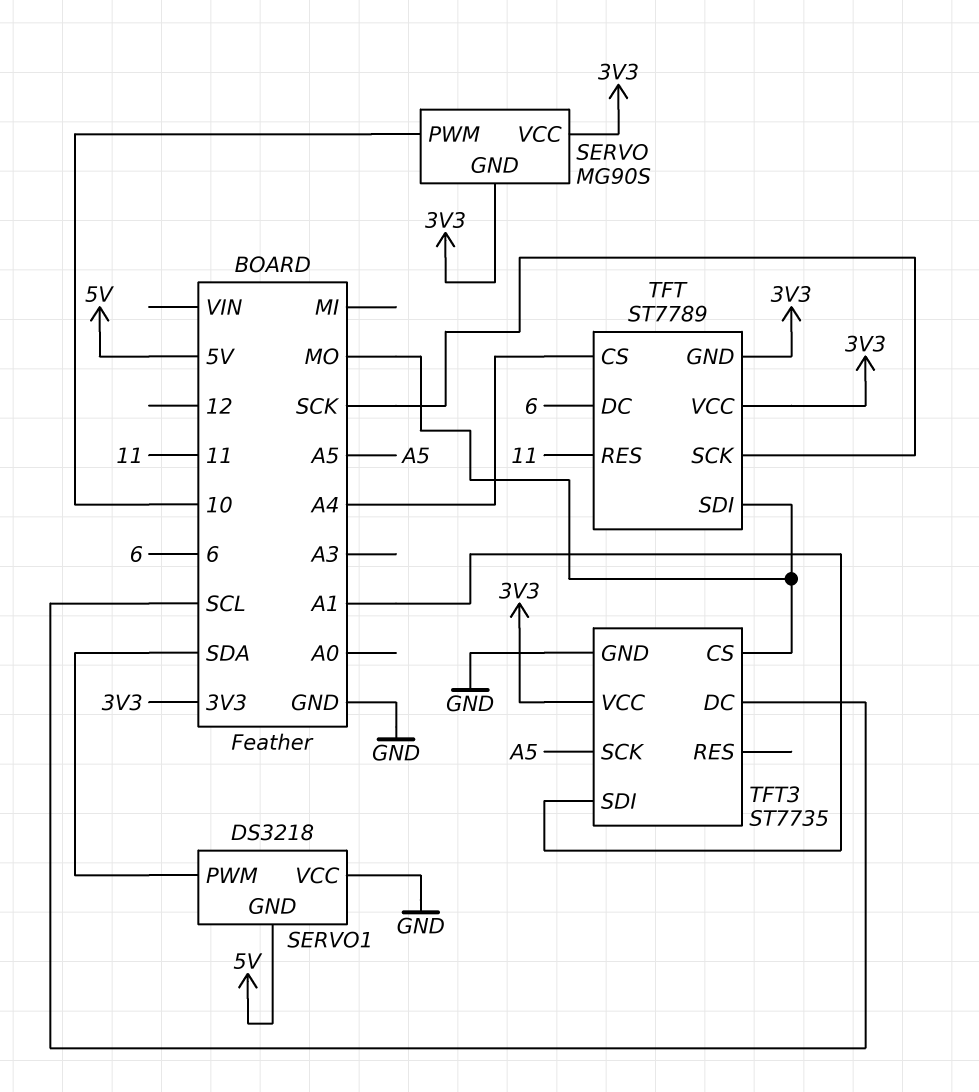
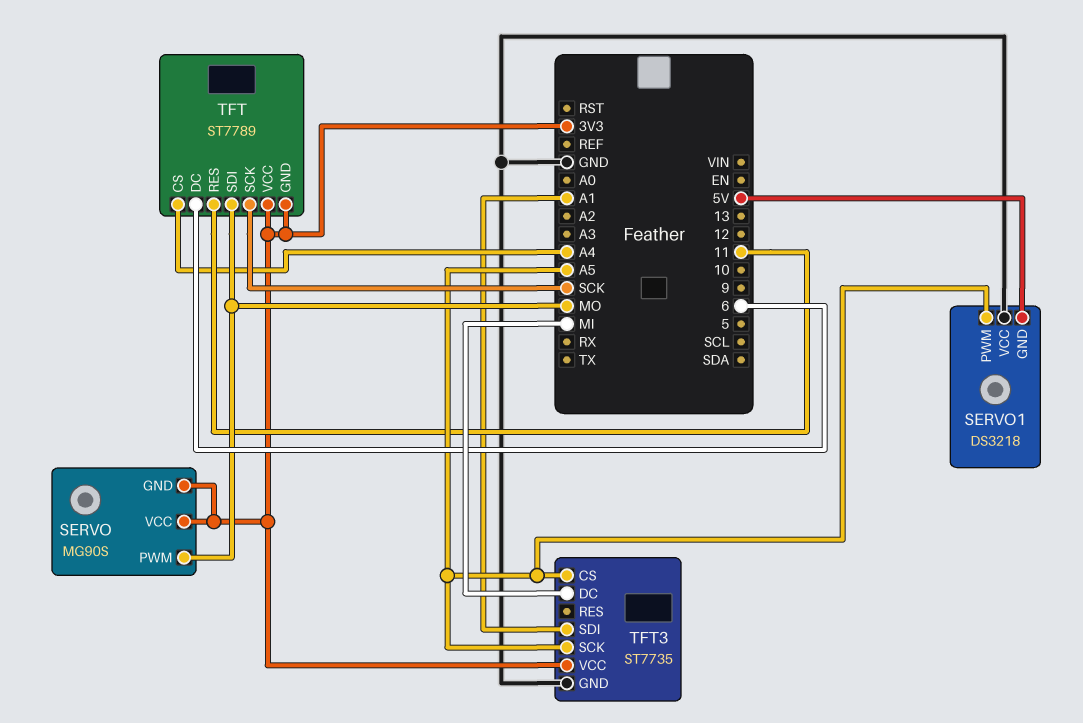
SERVO pin PWM: 10 -> MO
SERVO1 pin PWM: SDA -> A5
TFT3 pin CS: MO -> A5
TFT3 pin DC: SCL -> MI

